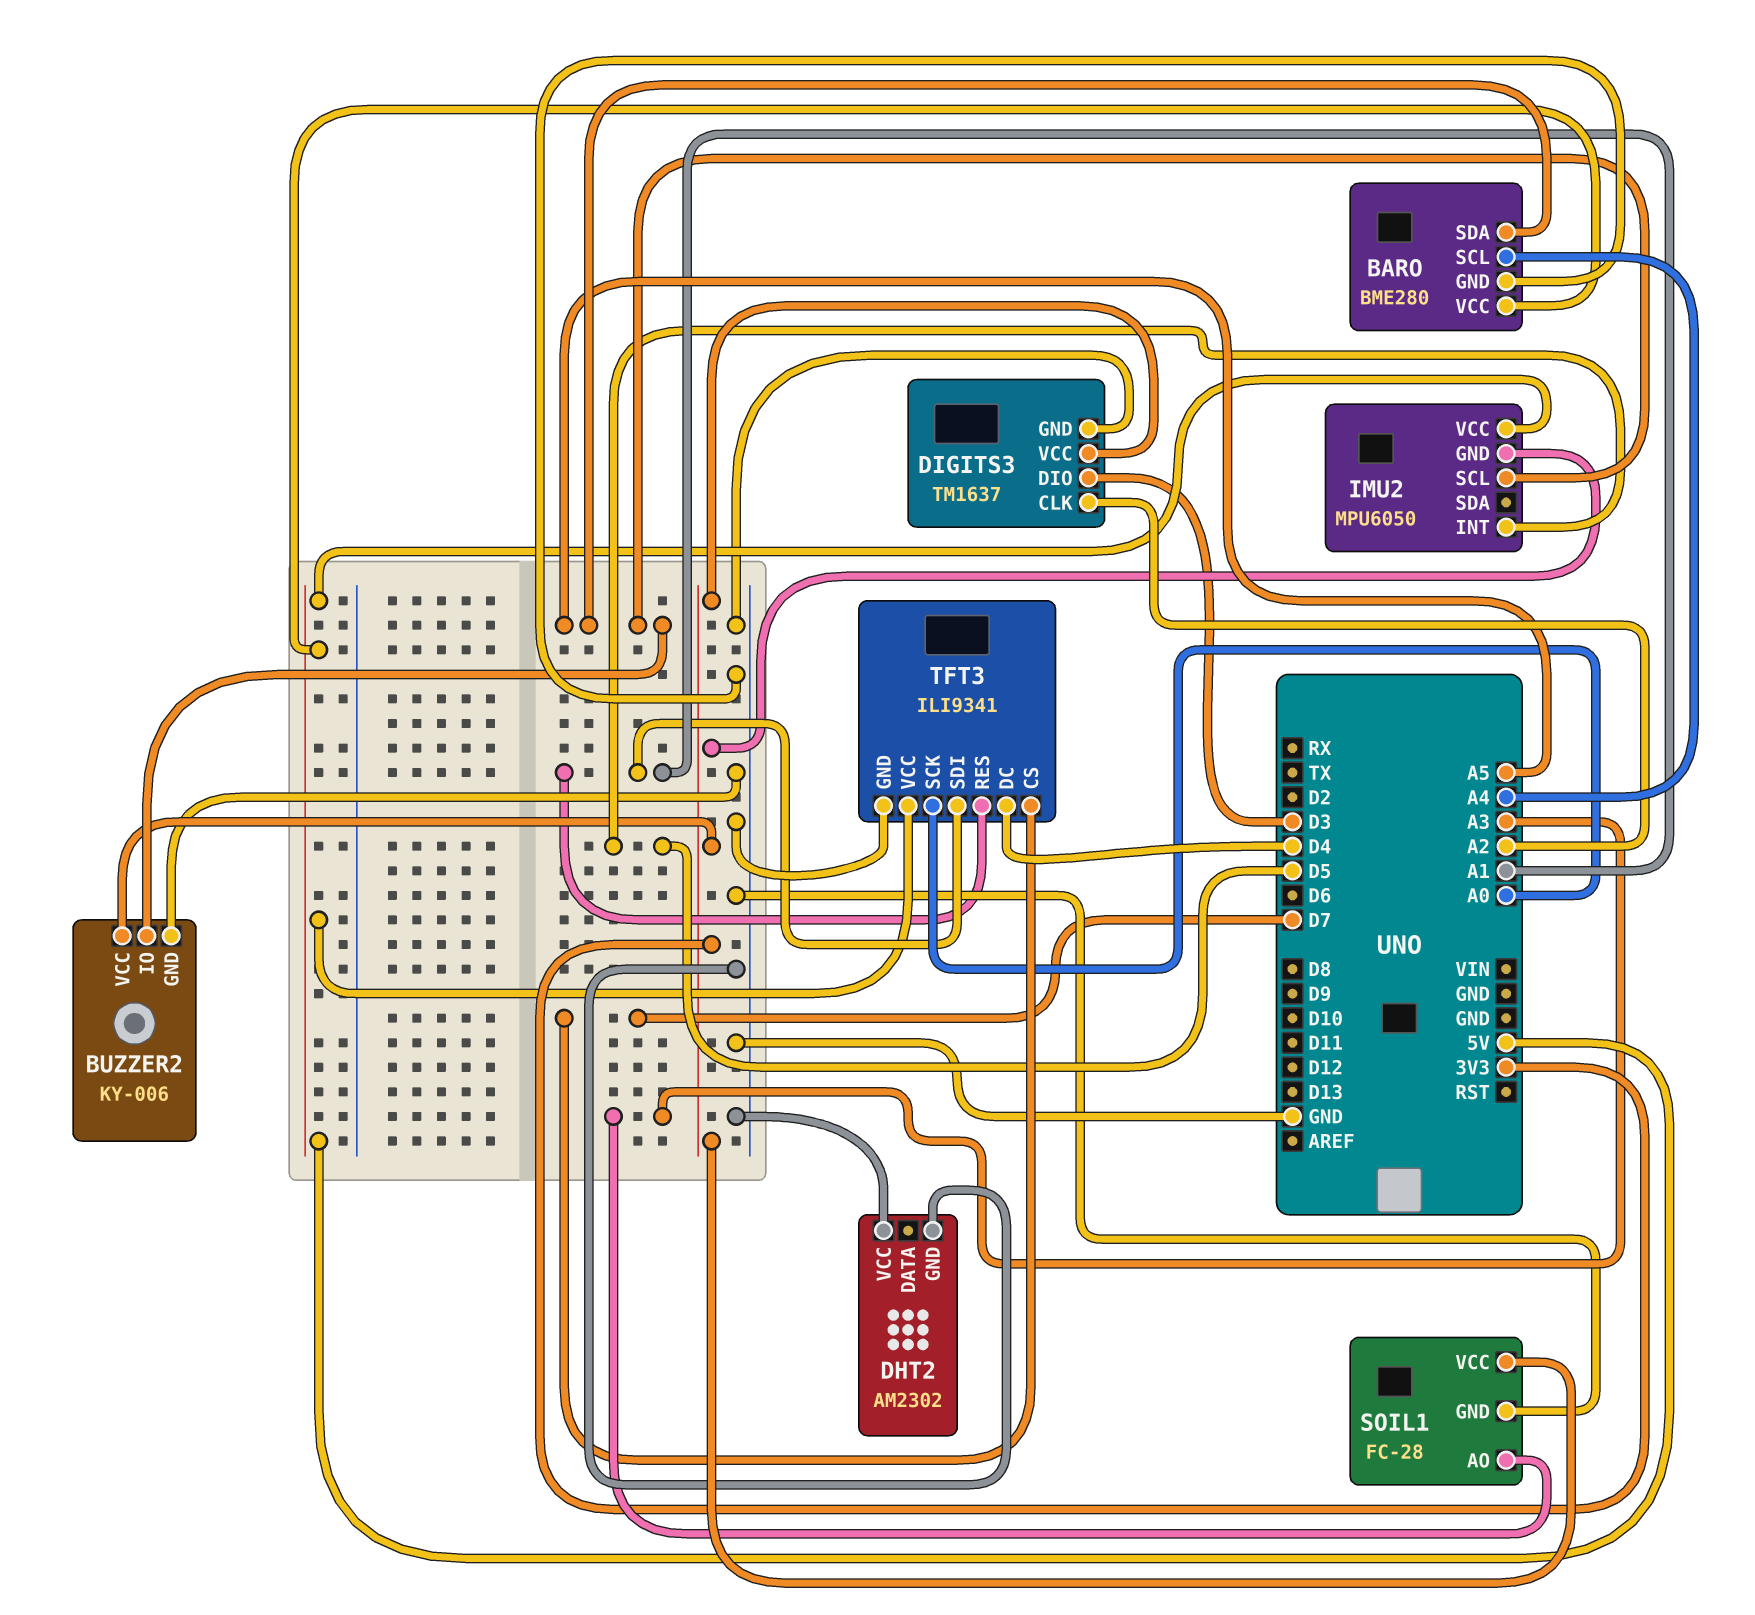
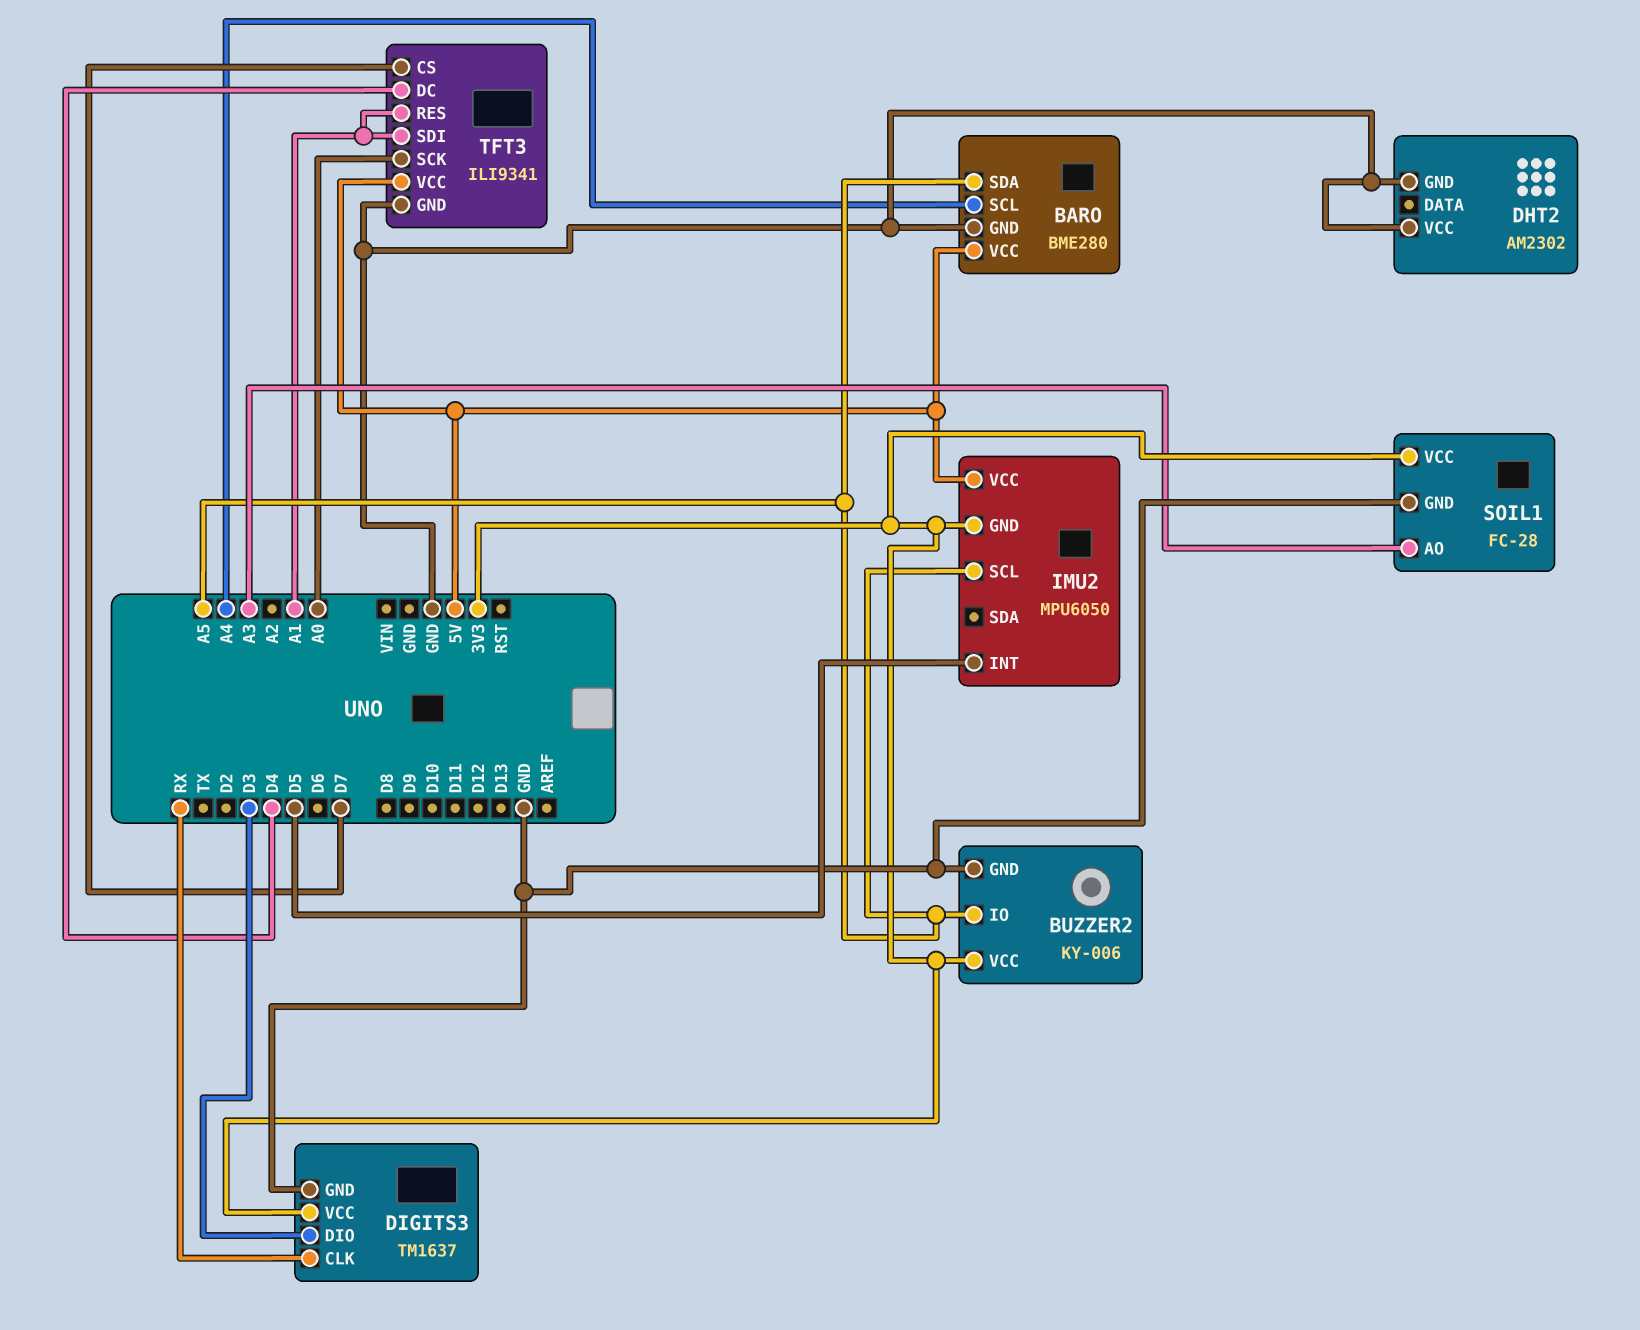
DIGITS3 pin CLK: A2 -> RX

